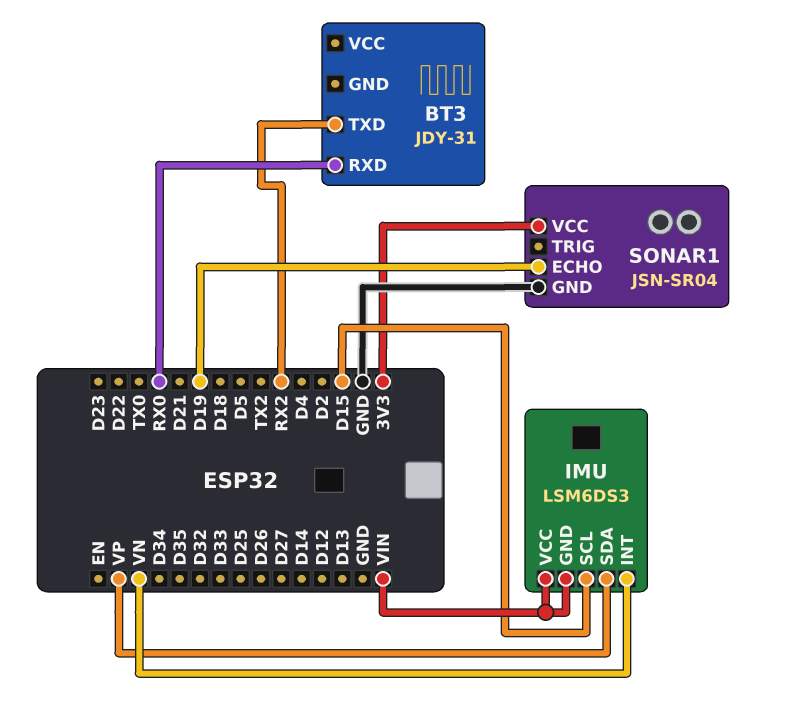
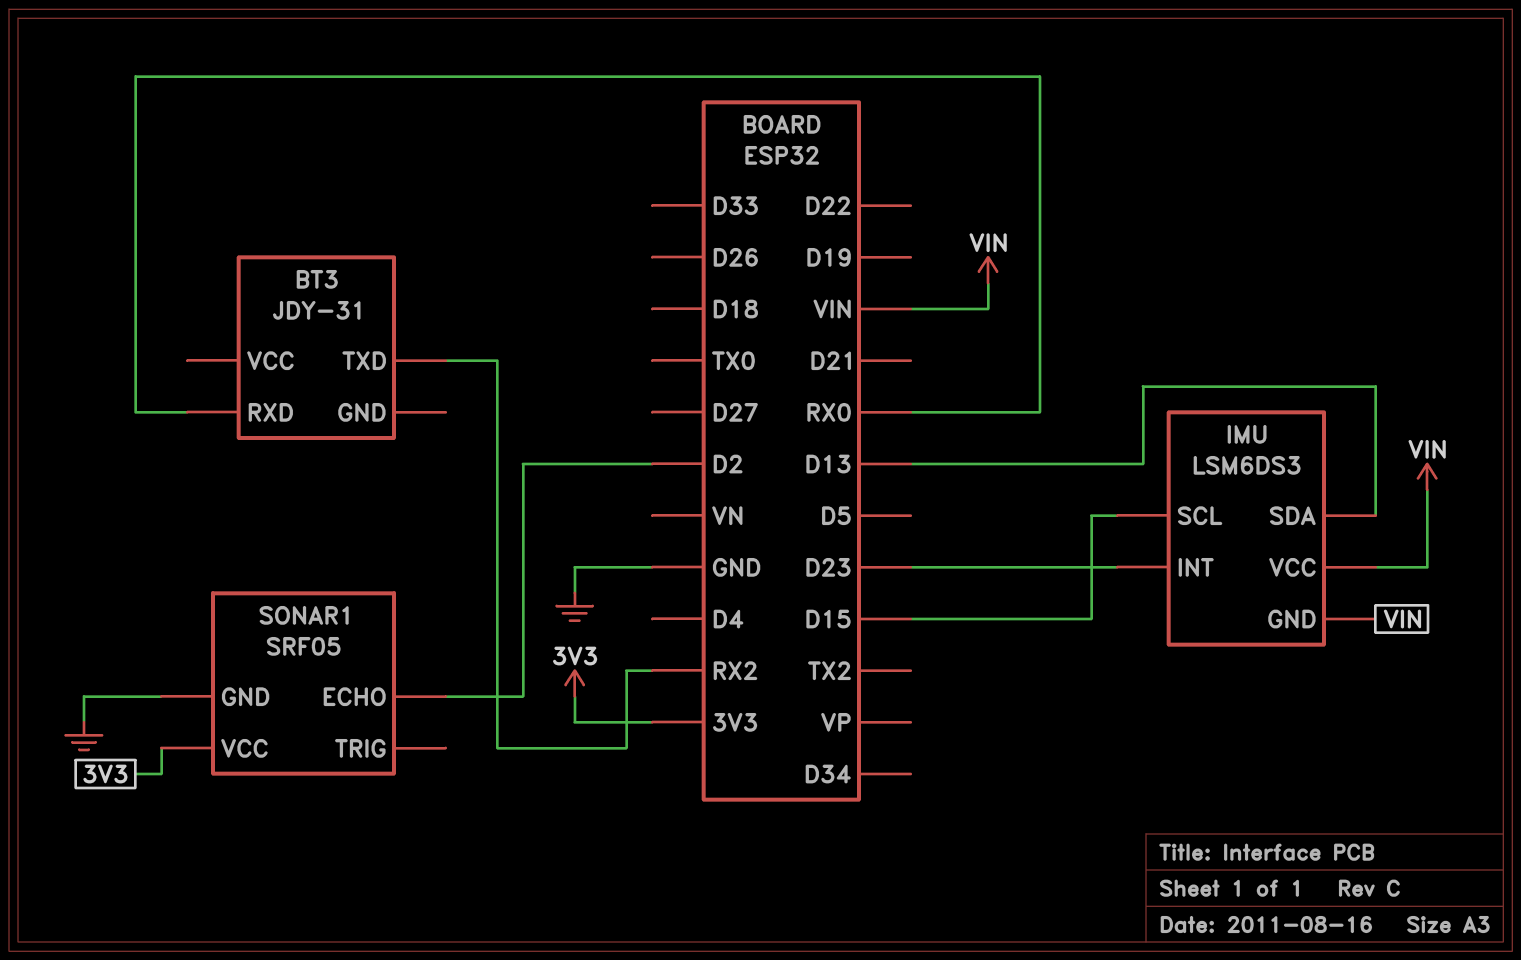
IMU pin INT: VN -> D23
IMU pin SDA: VP -> D13
SONAR1: JSN-SR04 -> SRF05
SONAR1 pin ECHO: D19 -> D2

